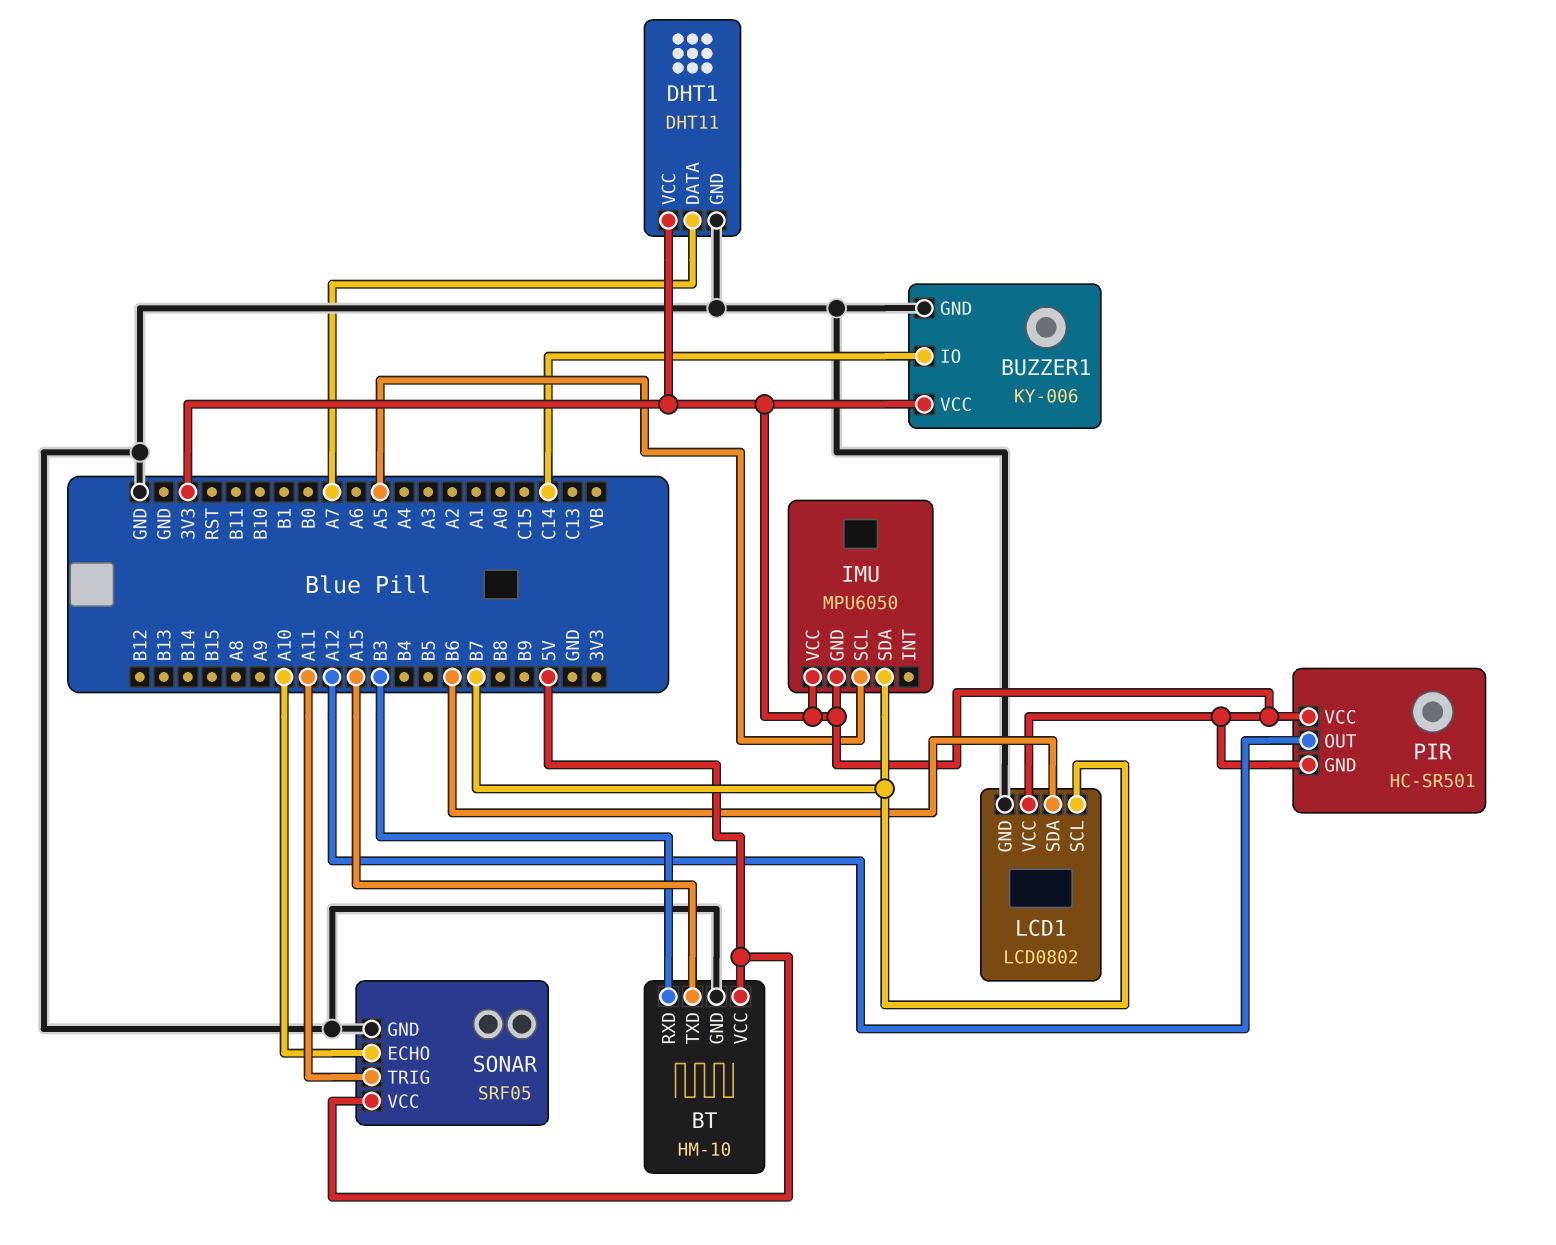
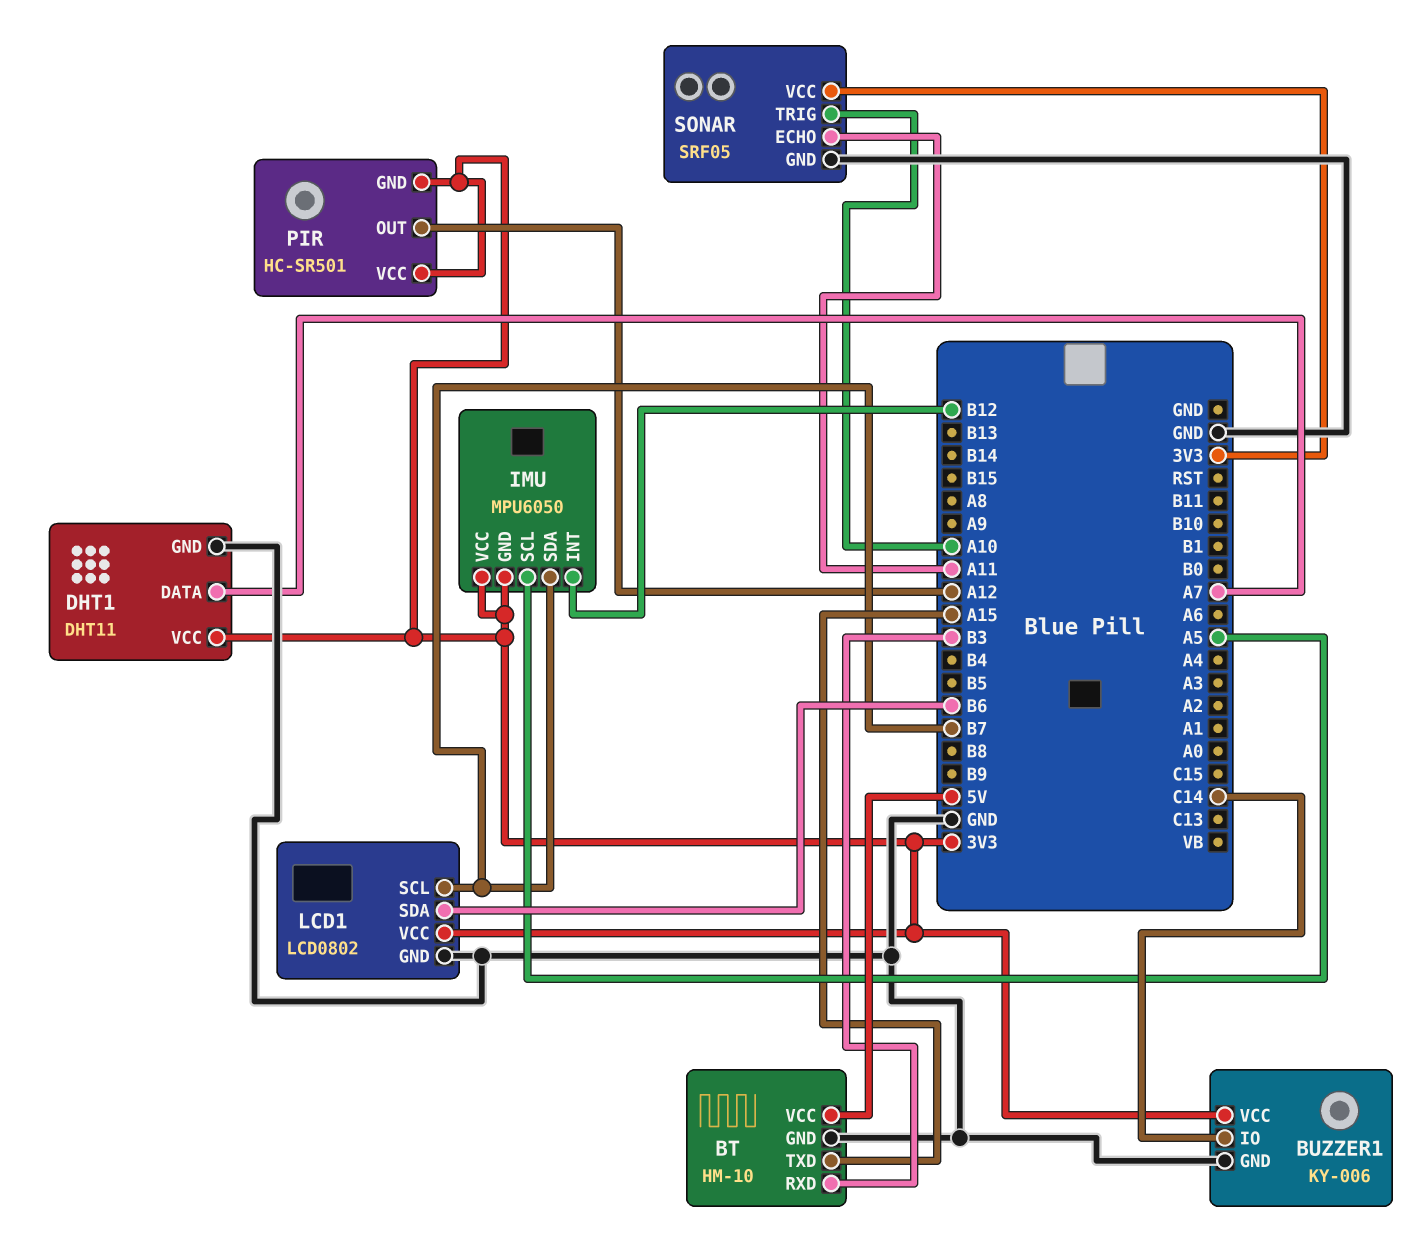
IMU pin INT: none -> B12
SONAR pin ECHO: A10 -> A11
SONAR pin TRIG: A11 -> A10
SONAR pin VCC: 5V -> 3V3

